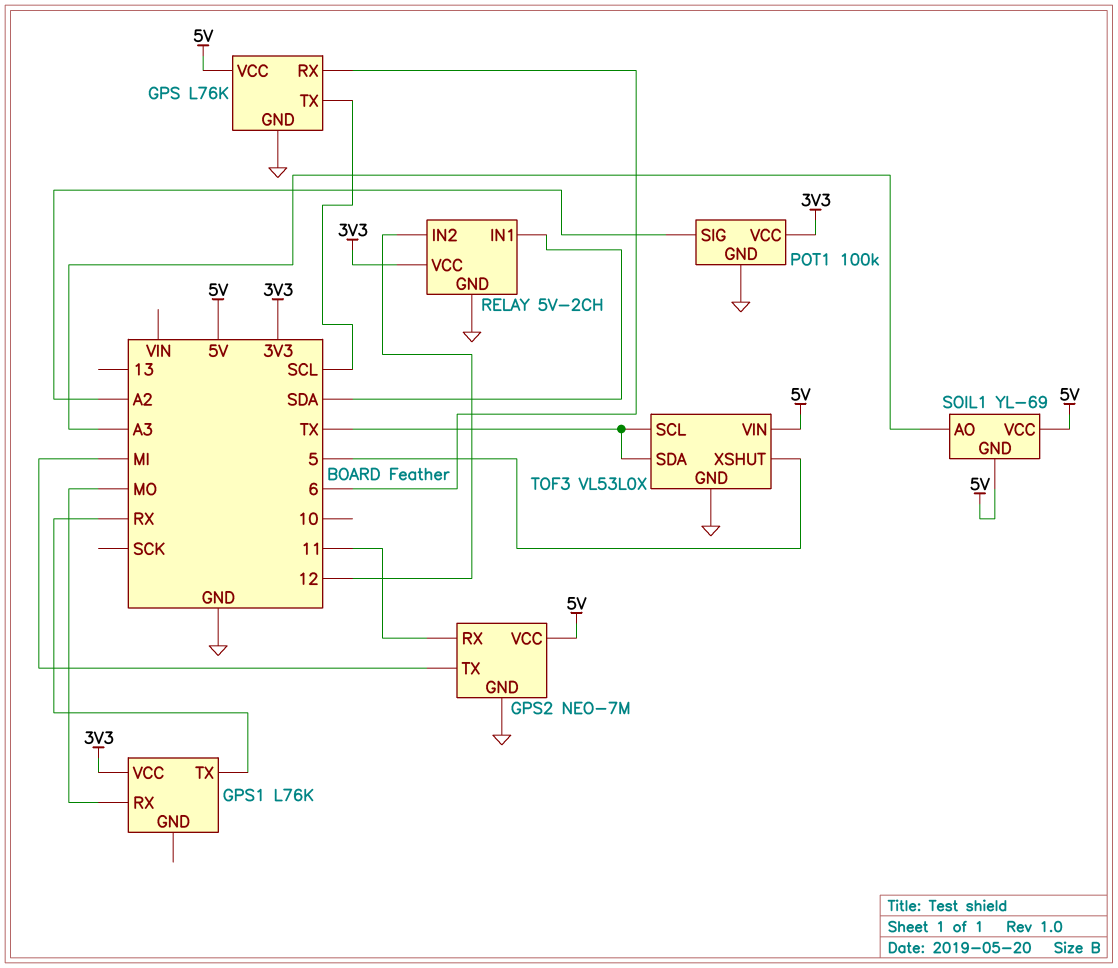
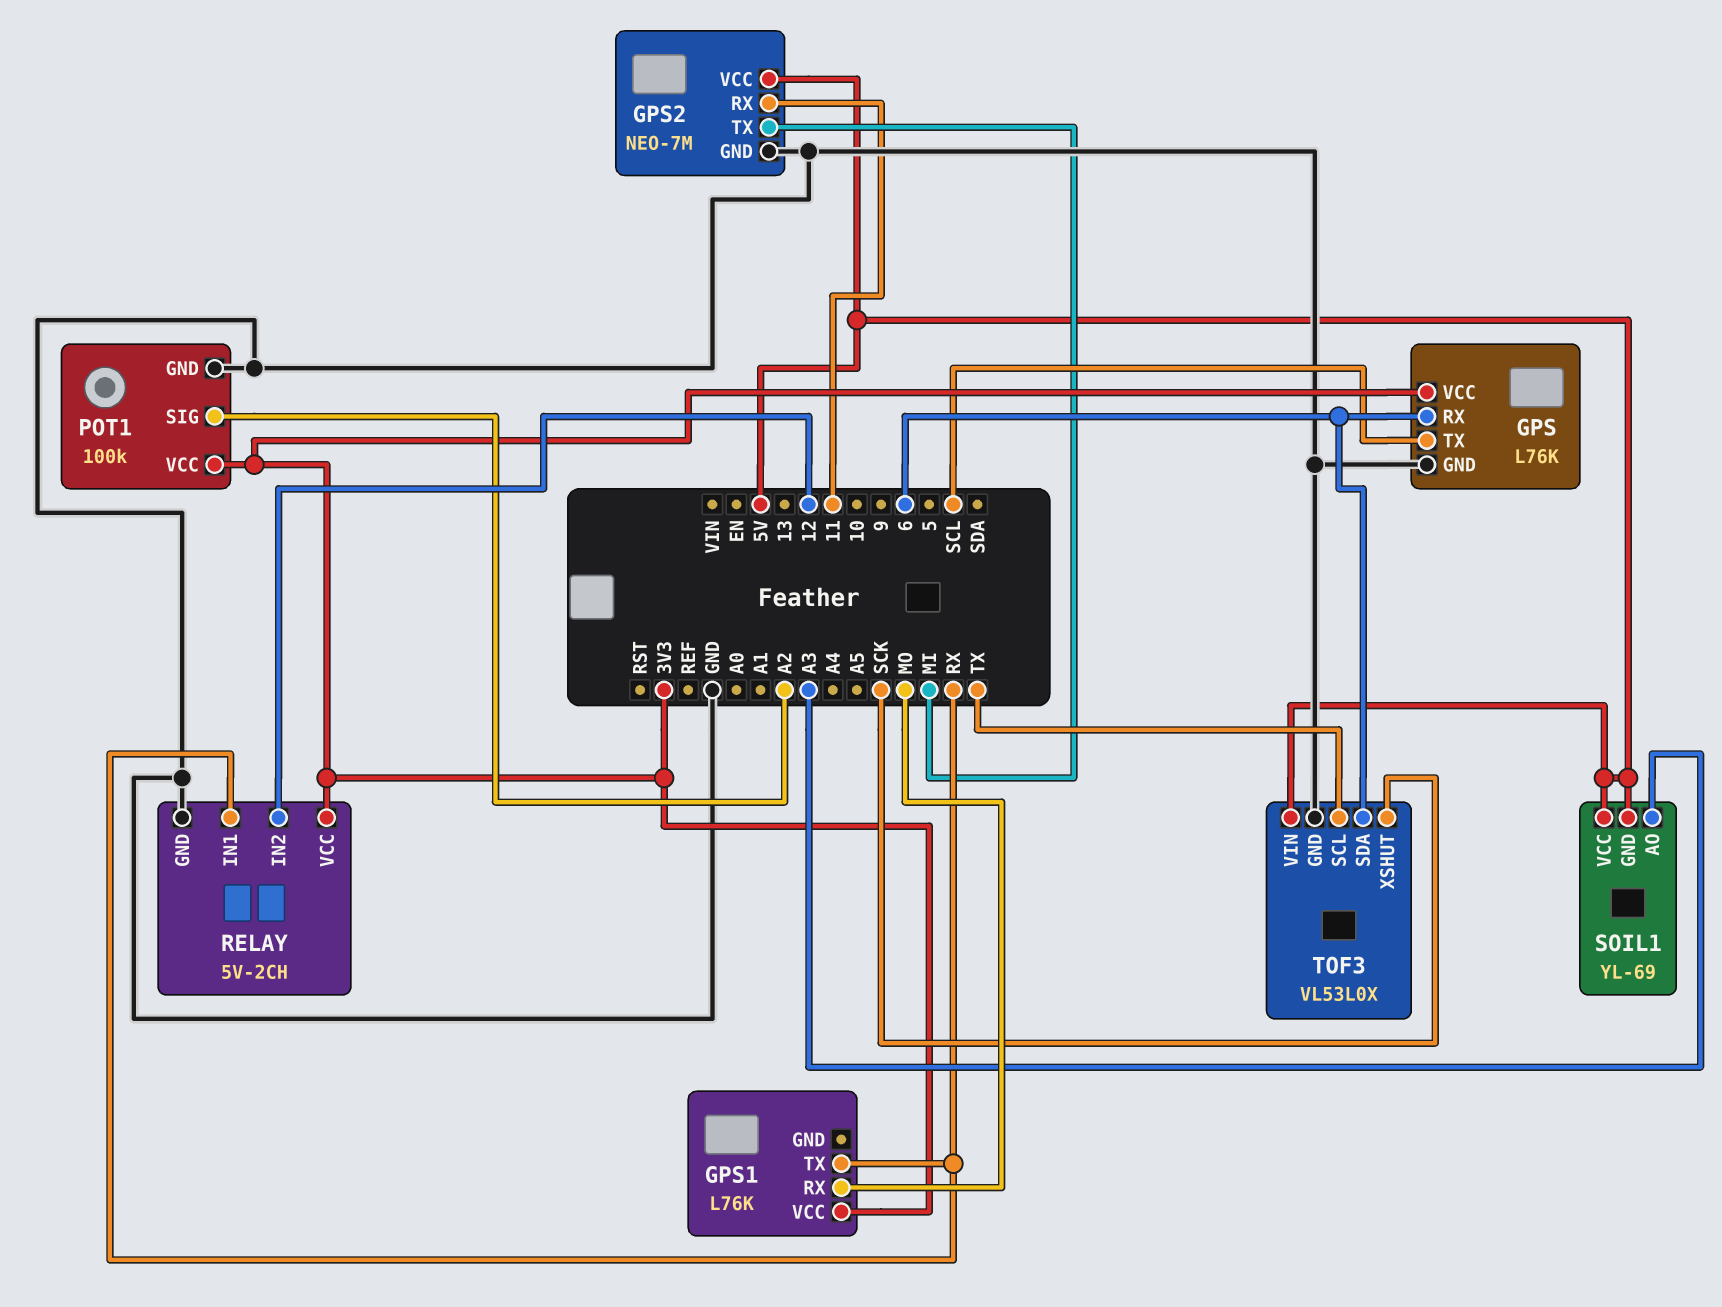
GPS pin VCC: 5V -> 3V3
RELAY pin IN1: SDA -> RX
TOF3 pin SDA: TX -> 6
TOF3 pin XSHUT: 5 -> SCK

